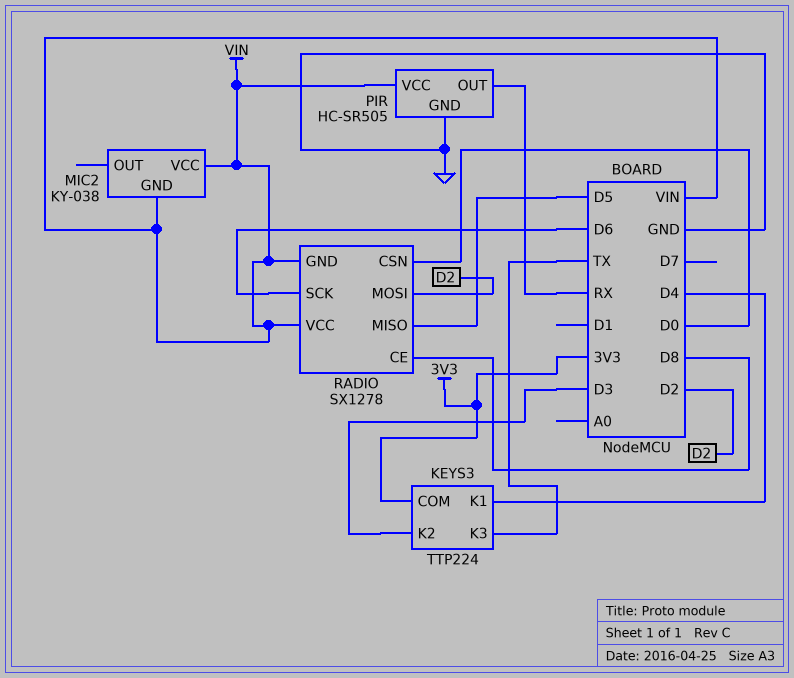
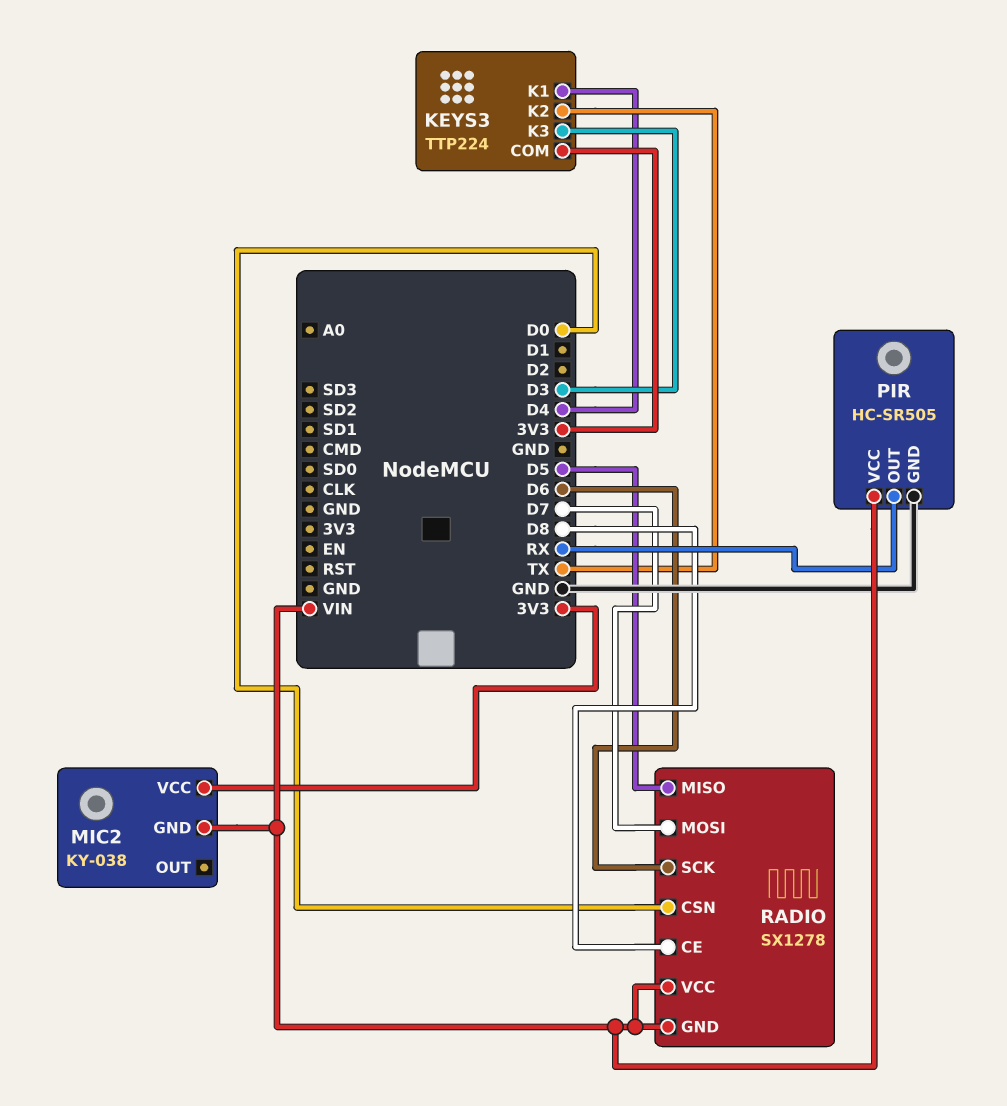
KEYS3 pin K2: D3 -> TX
KEYS3 pin K3: TX -> D3
MIC2 pin VCC: VIN -> 3V3
RADIO pin MOSI: D2 -> D7

